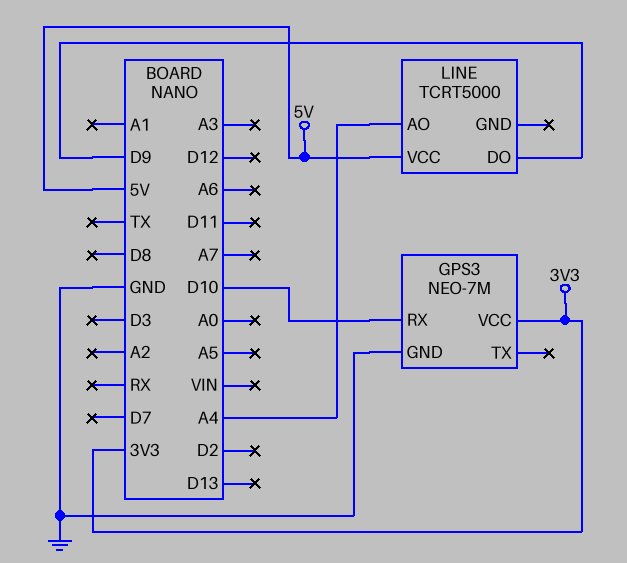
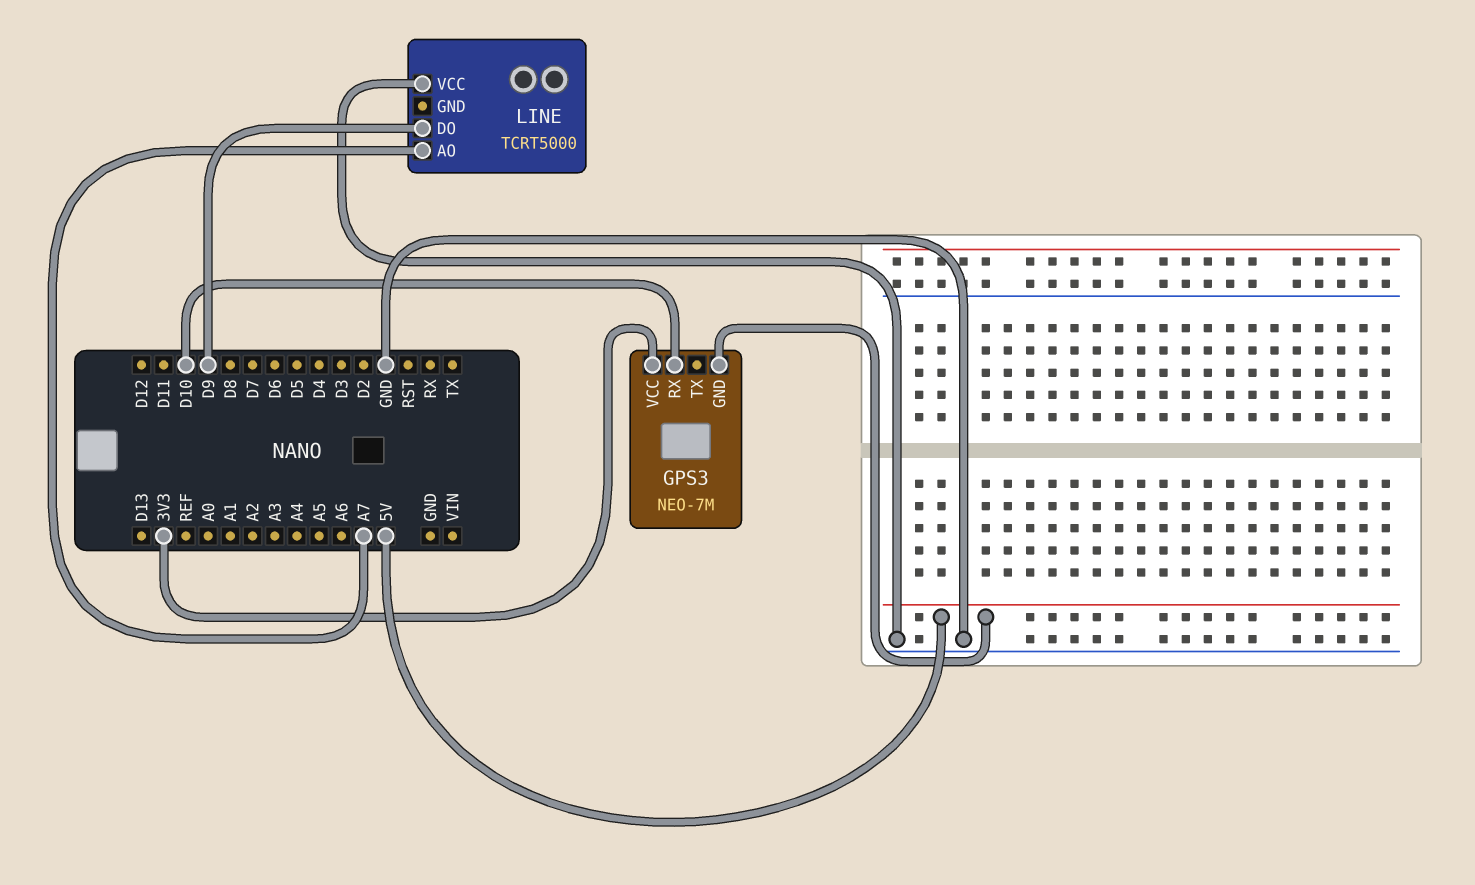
GPS3 pin GND: GND -> 5V
LINE pin AO: A4 -> A7
LINE pin VCC: 5V -> GND

